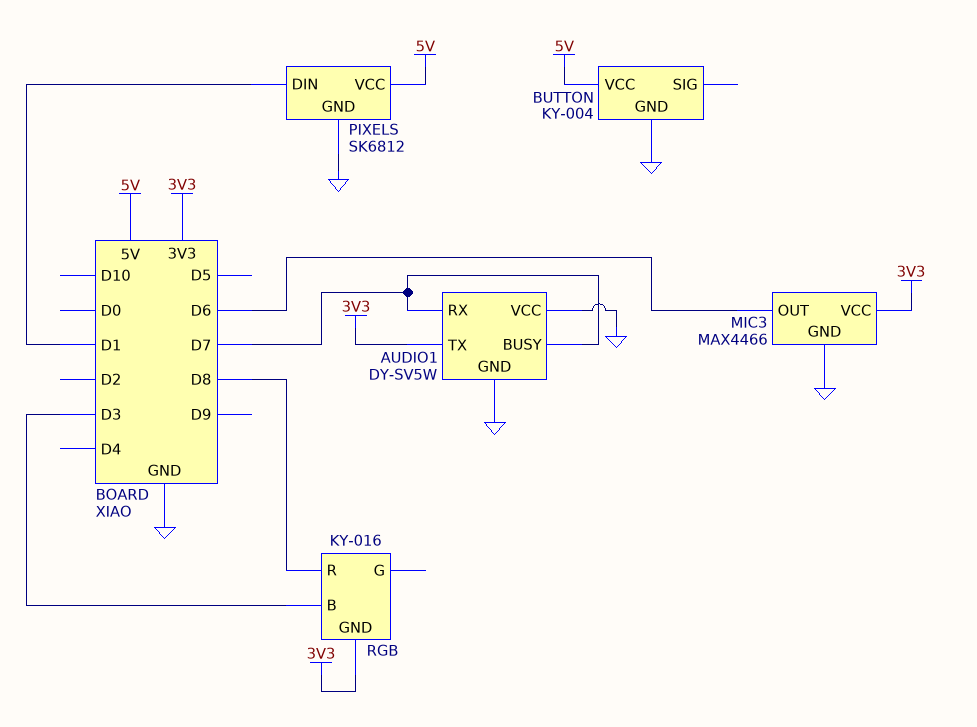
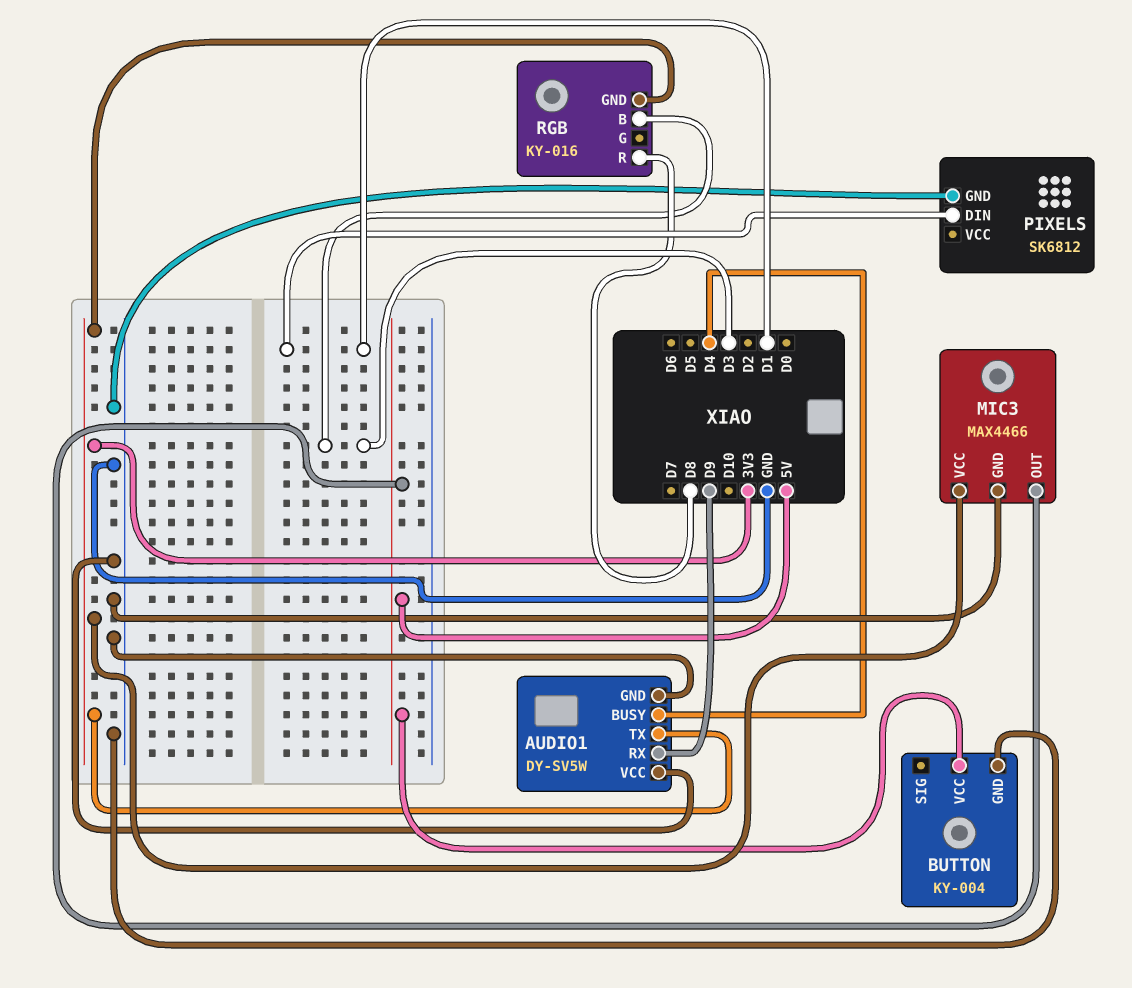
AUDIO1 pin BUSY: D7 -> D4
AUDIO1 pin RX: D7 -> D9
MIC3 pin OUT: D6 -> 5V
PIXELS pin VCC: 5V -> none

